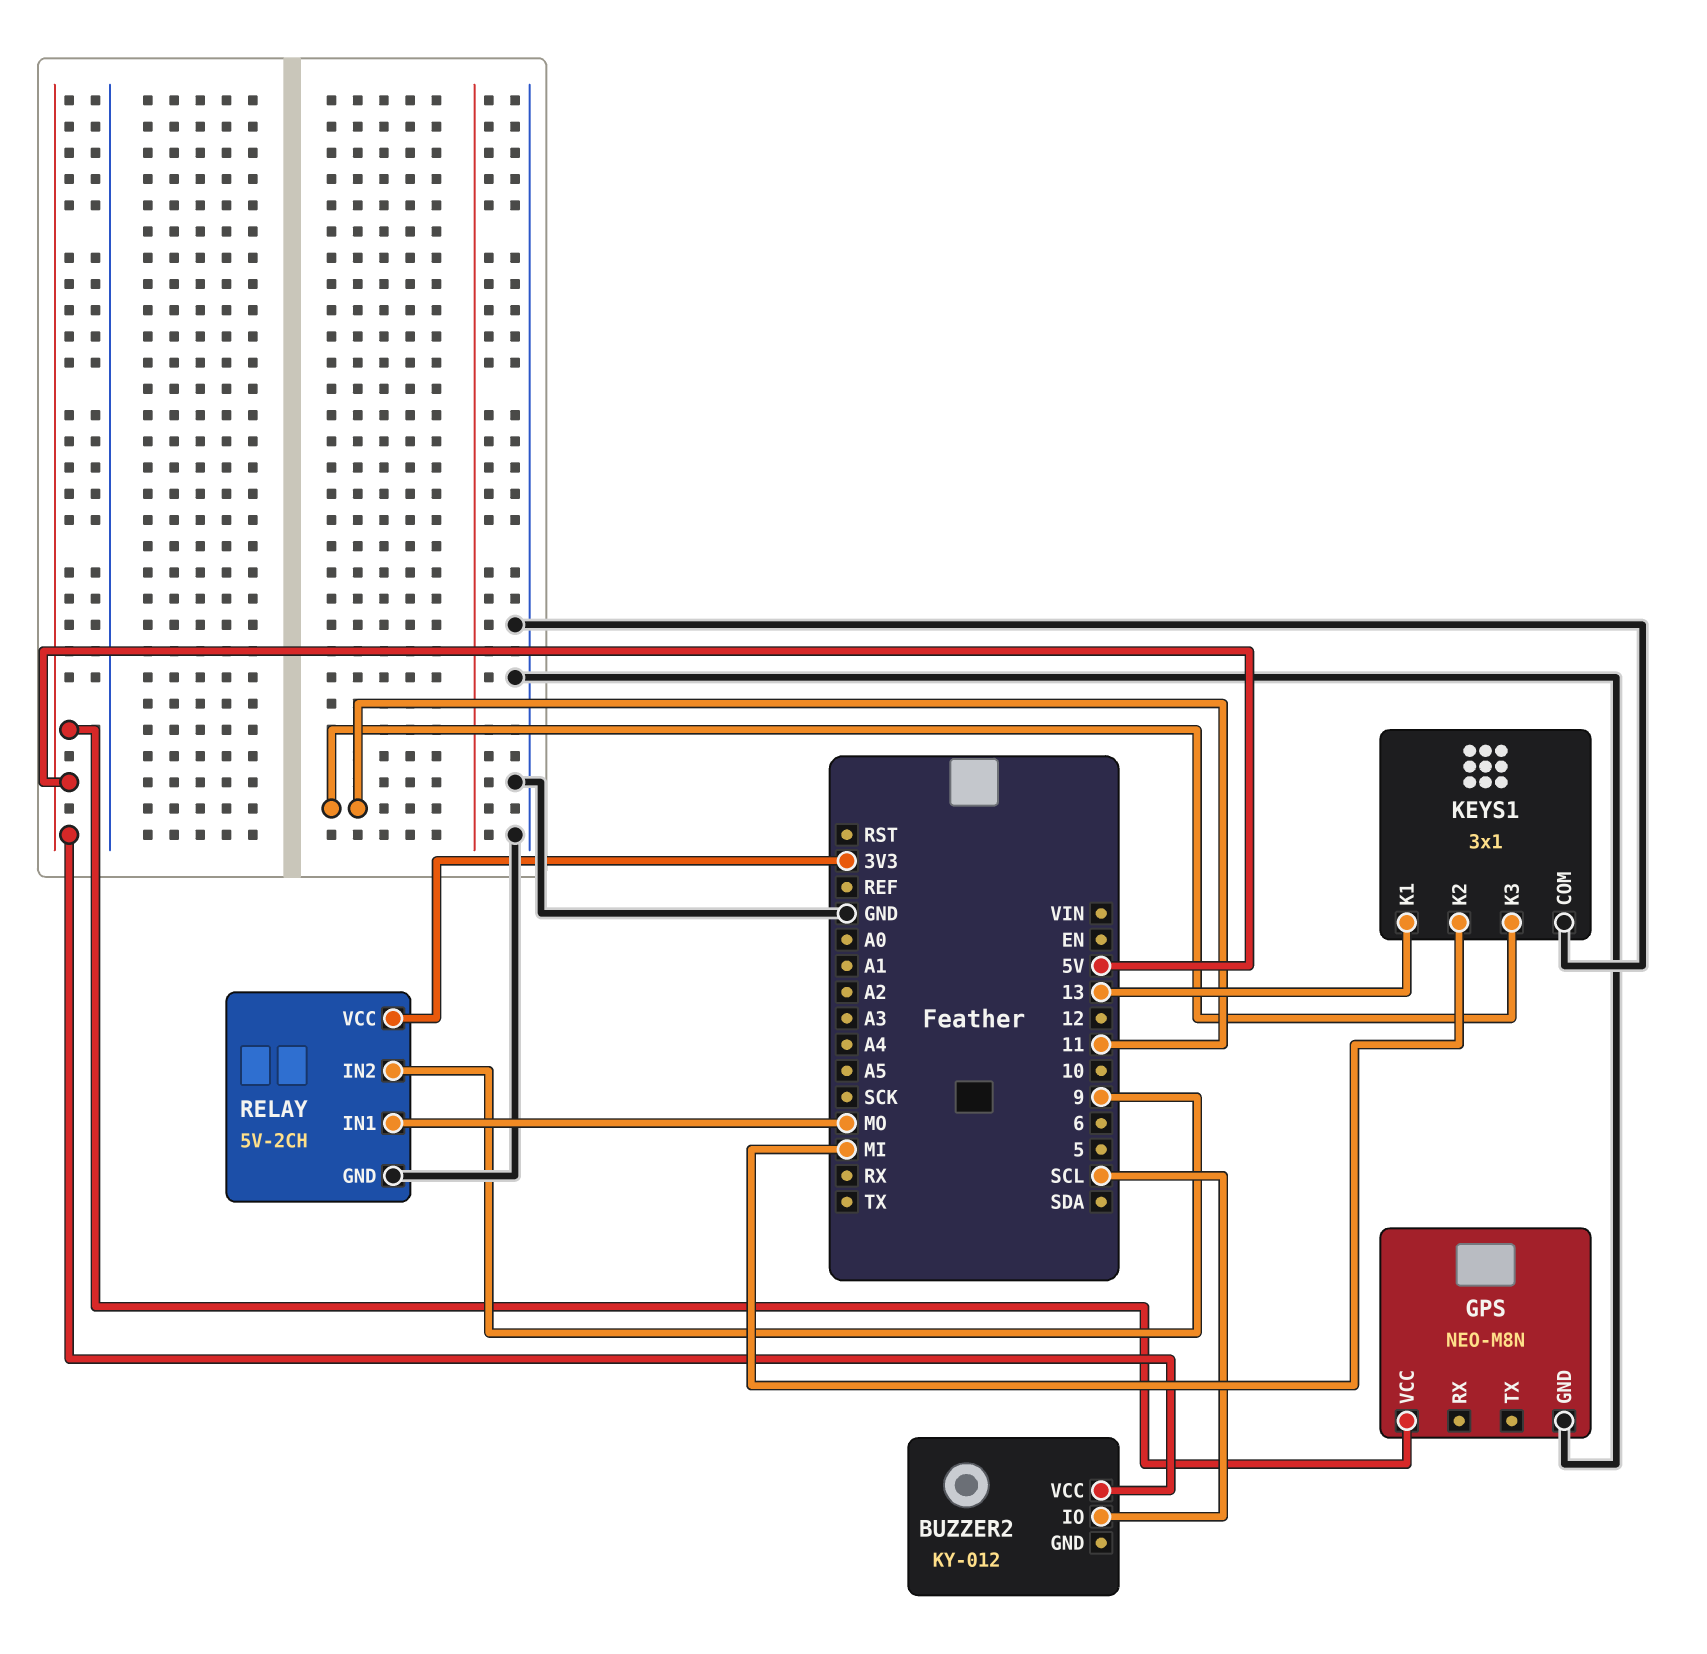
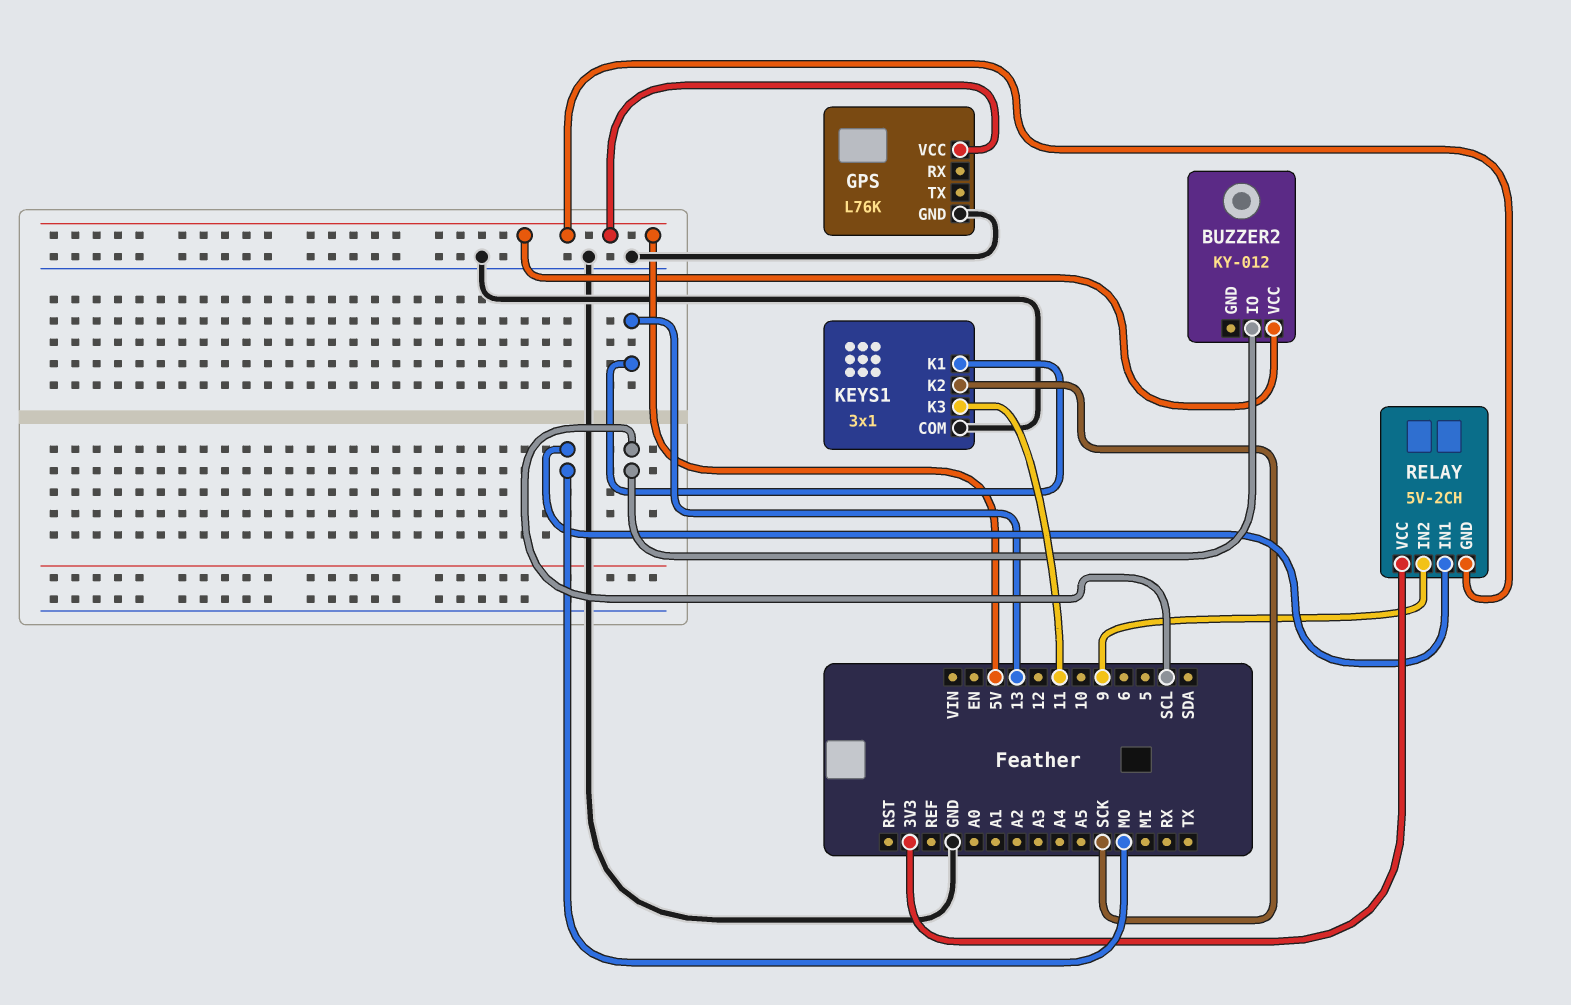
GPS: NEO-M8N -> L76K
KEYS1 pin K2: MI -> SCK
RELAY pin GND: GND -> 5V

